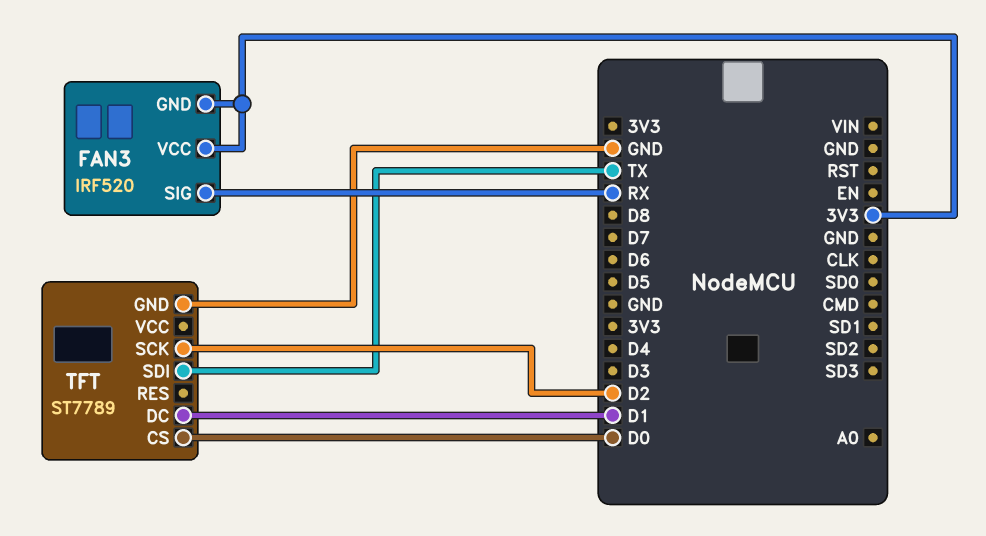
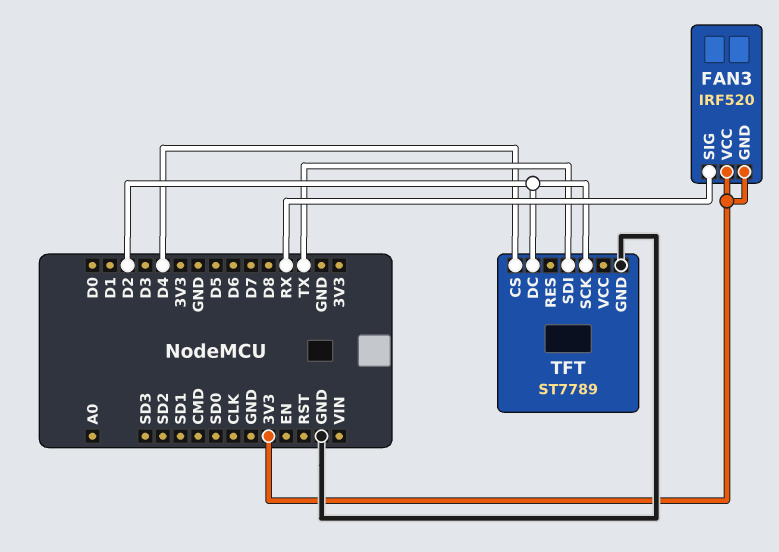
TFT pin CS: D0 -> D4
TFT pin DC: D1 -> D2

